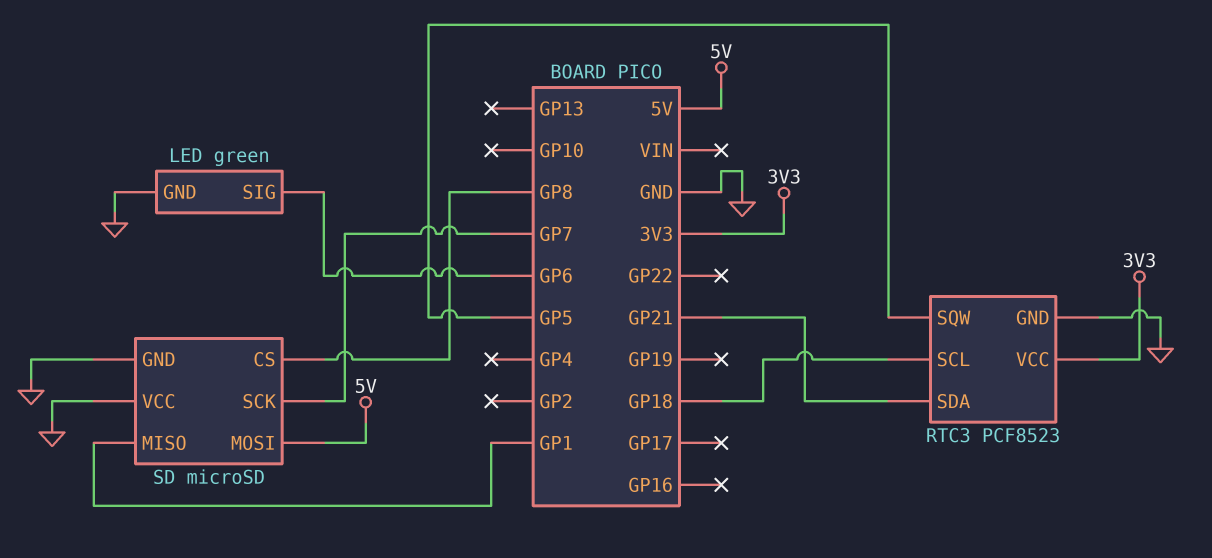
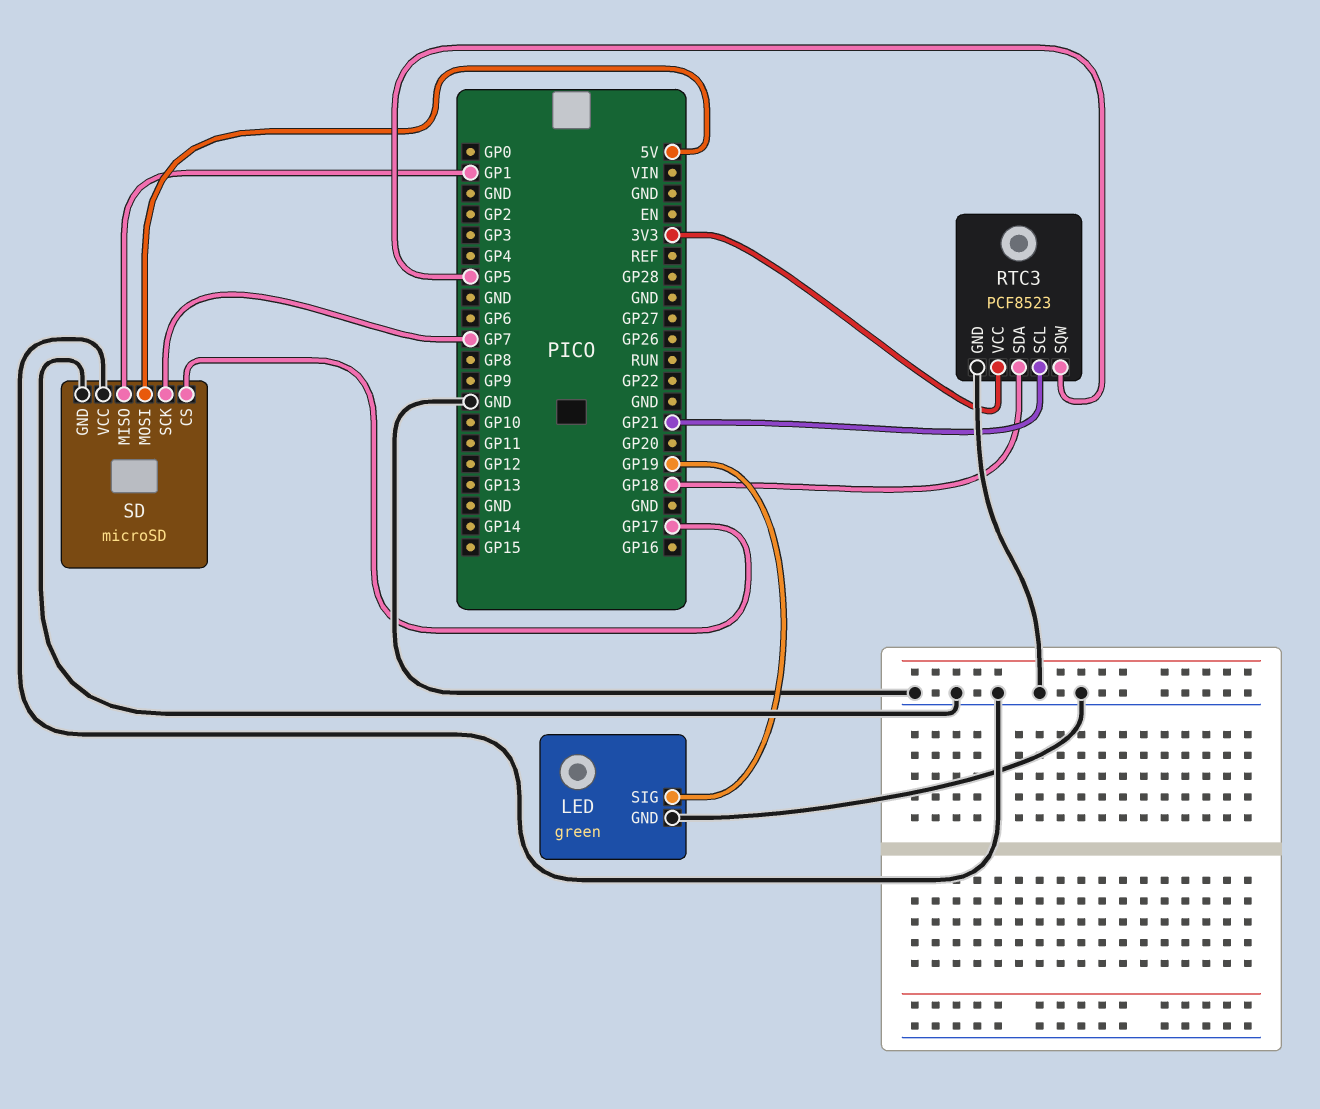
LED pin SIG: GP6 -> GP19
RTC3 pin SCL: GP18 -> GP21
RTC3 pin SDA: GP21 -> GP18
SD pin CS: GP8 -> GP17

